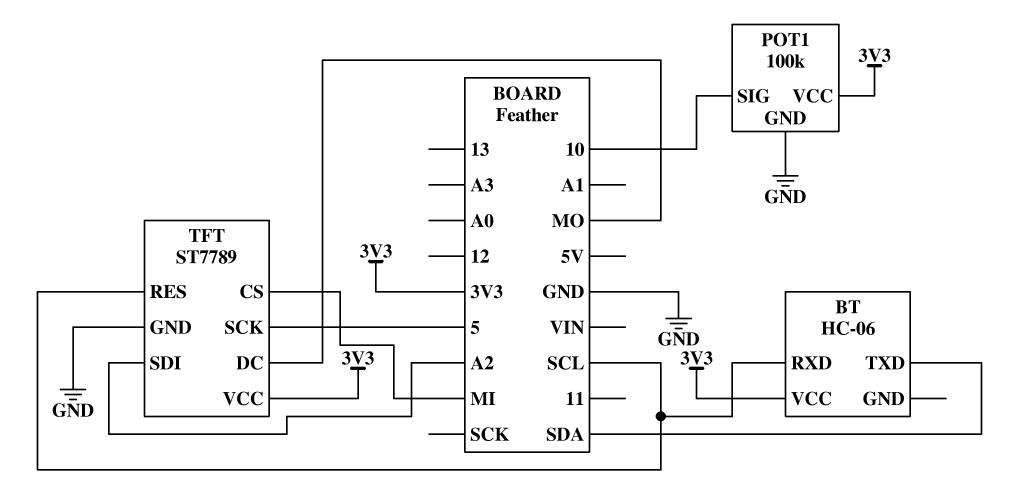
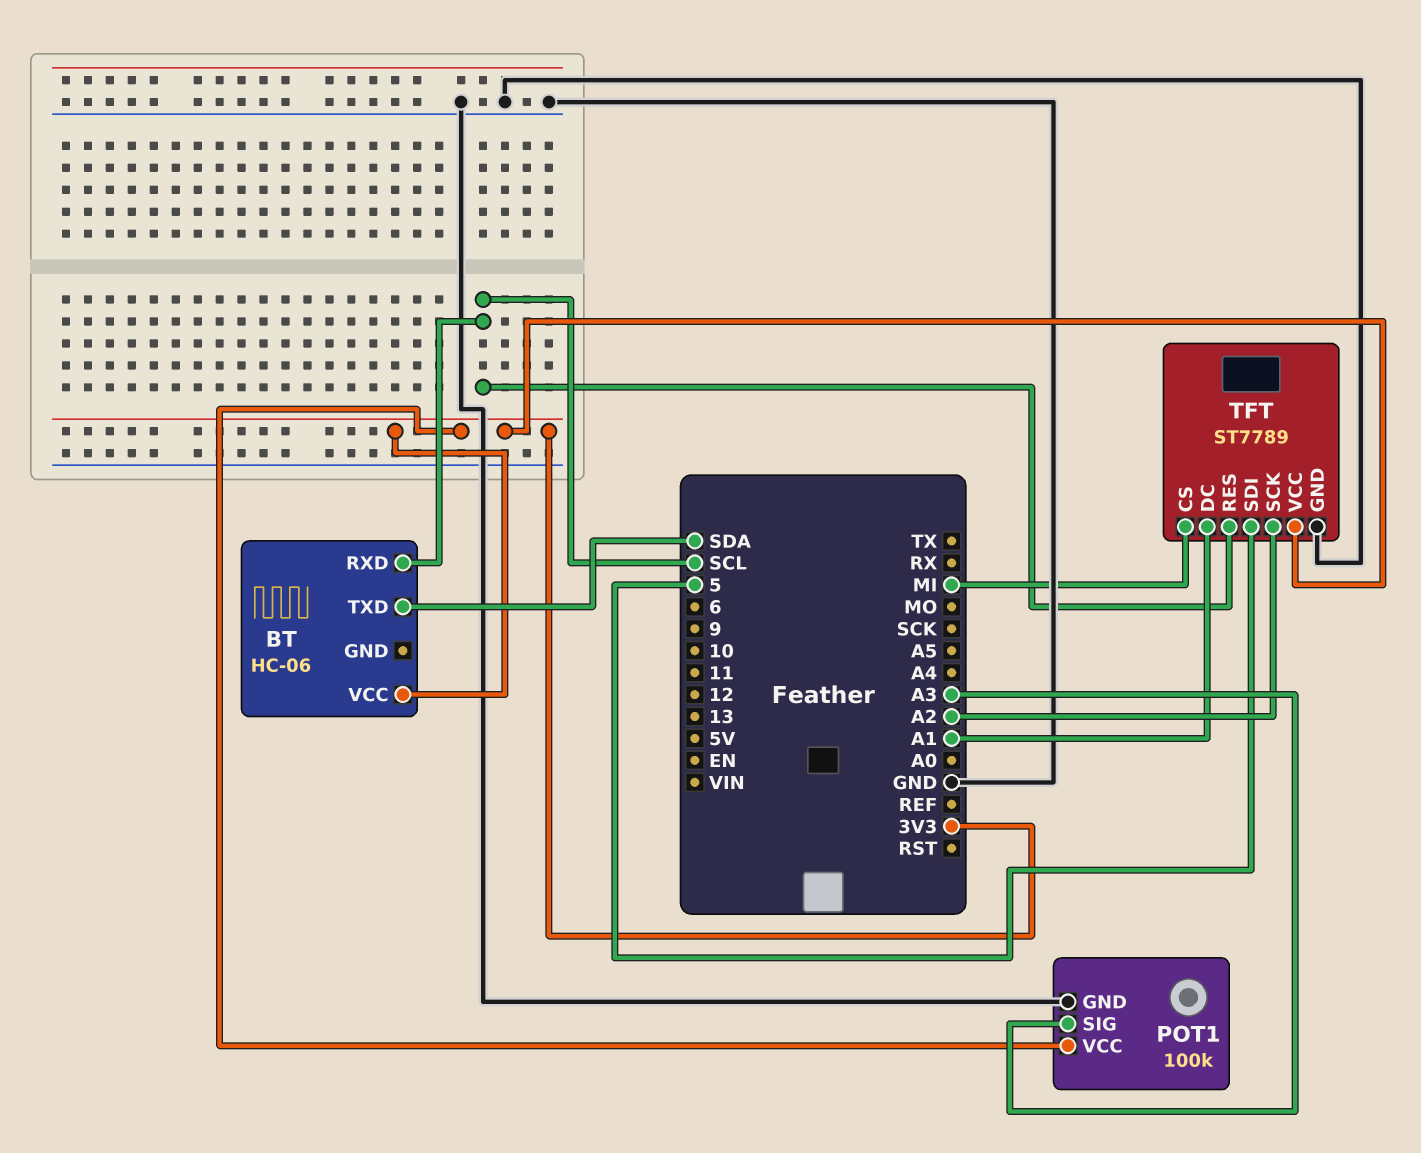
POT1 pin SIG: 10 -> A3
TFT pin DC: MO -> A1
TFT pin SCK: 5 -> A2
TFT pin SDI: A2 -> 5

